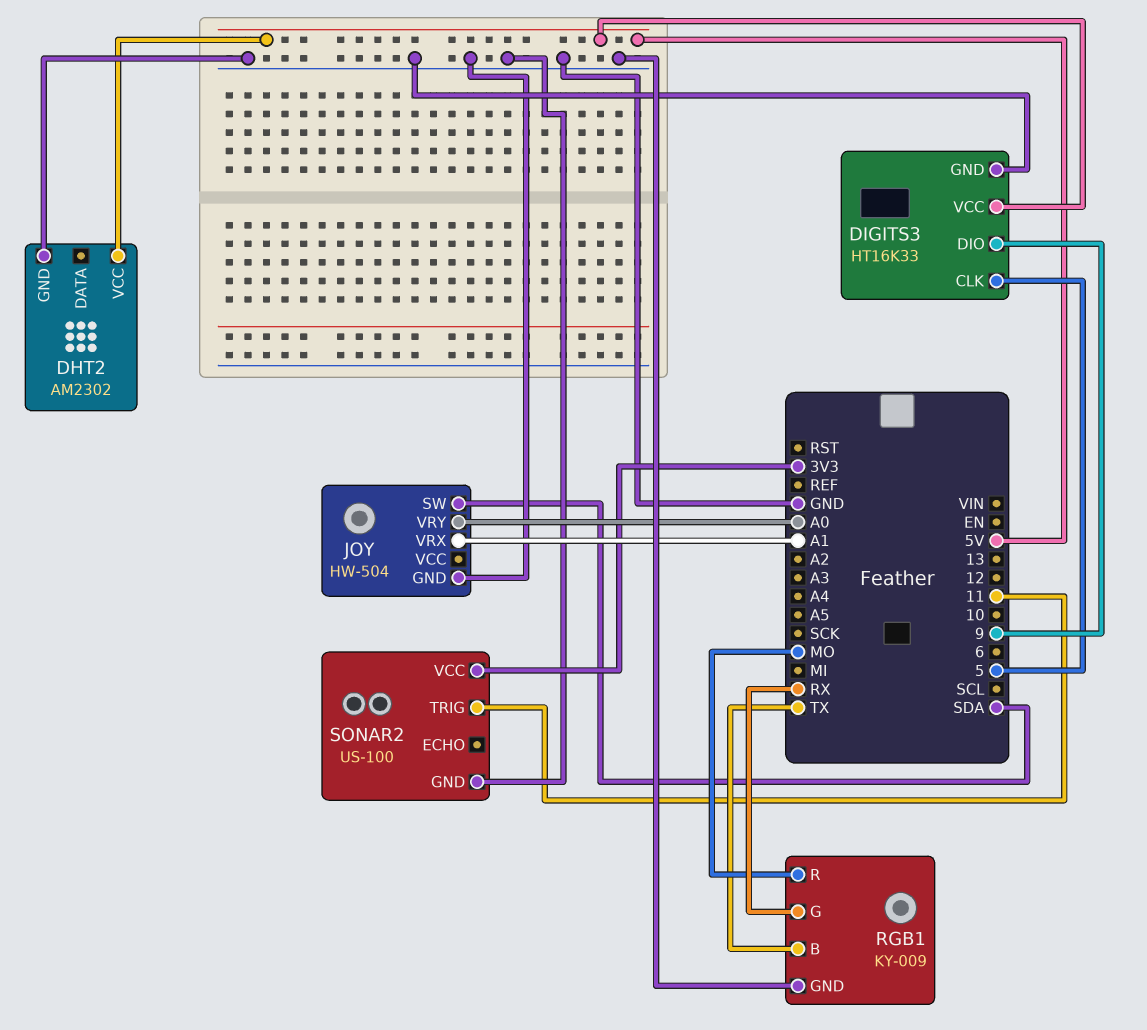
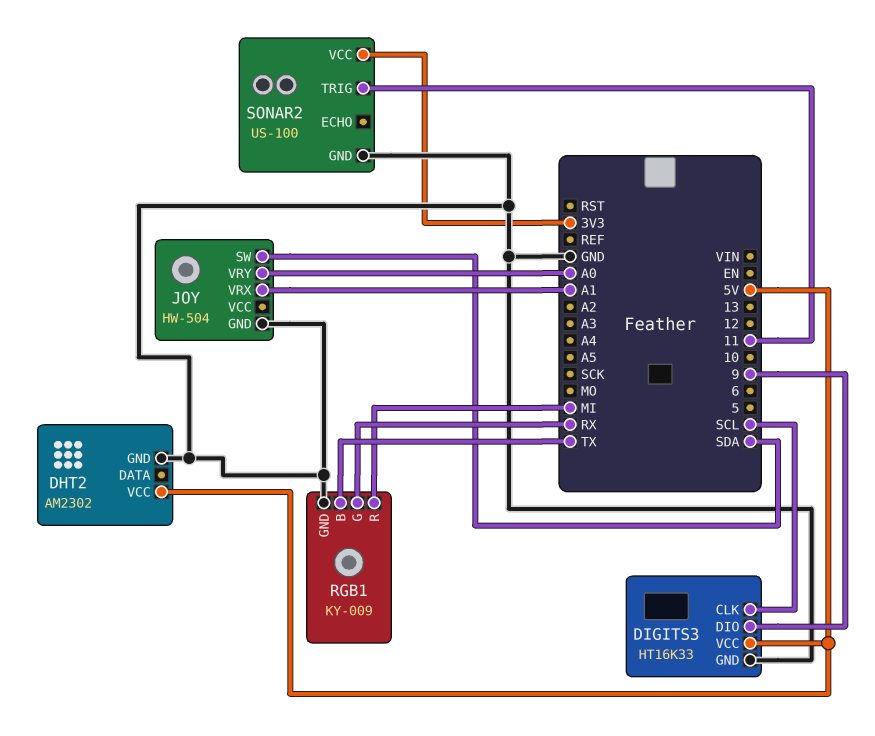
DIGITS3 pin CLK: 5 -> SCL
RGB1 pin R: MO -> MI

